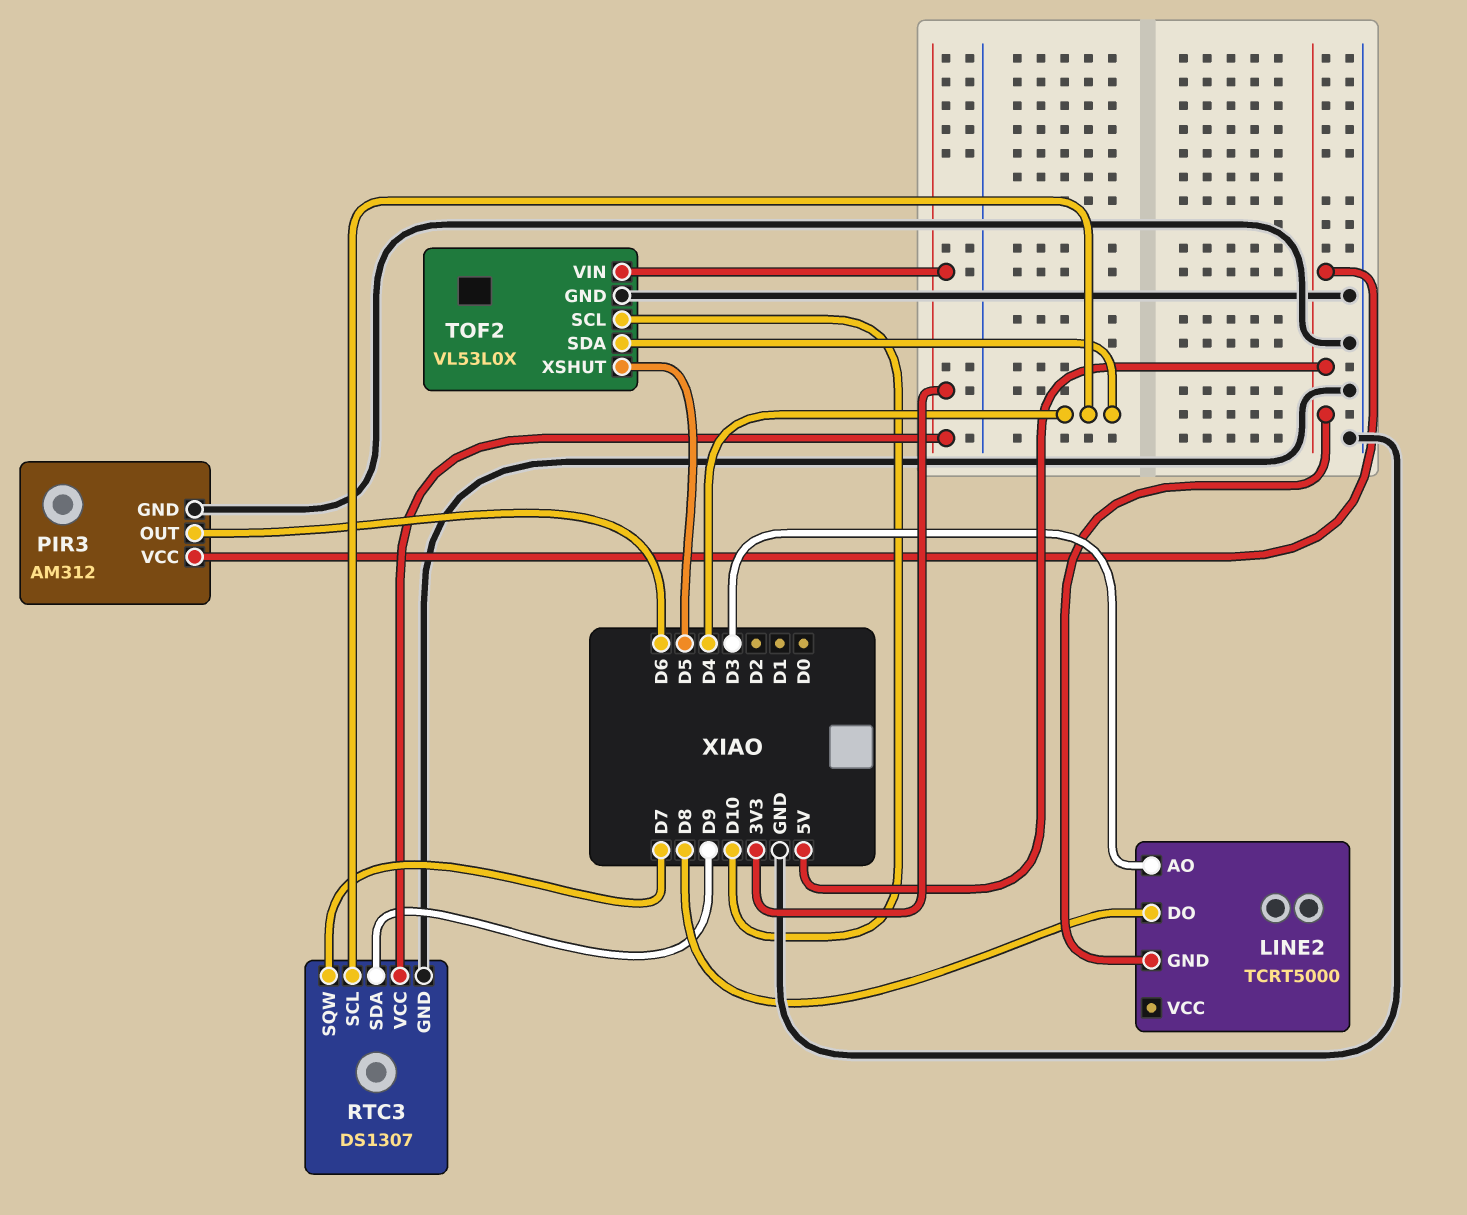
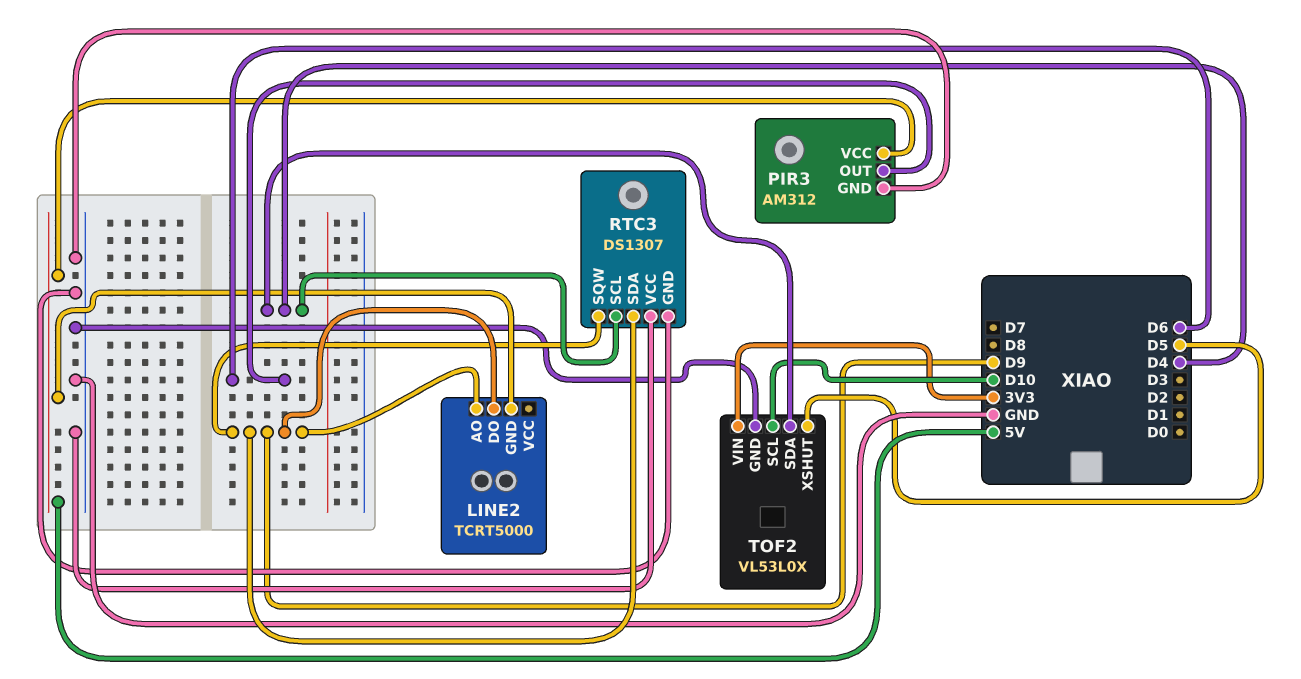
LINE2 pin AO: D3 -> D9
LINE2 pin DO: D8 -> D9
RTC3 pin SQW: D7 -> D9
RTC3 pin VCC: 3V3 -> GND

